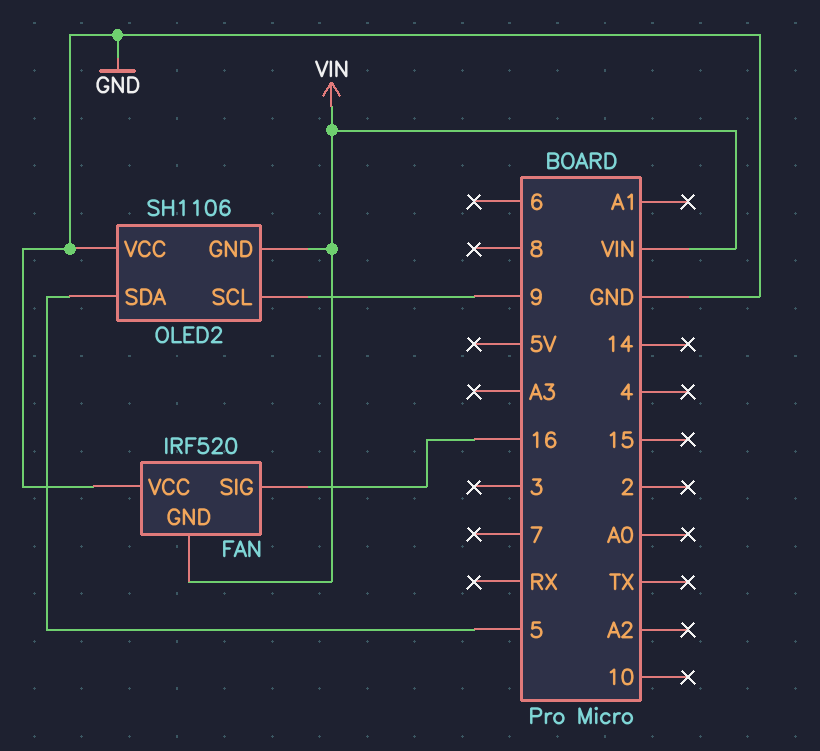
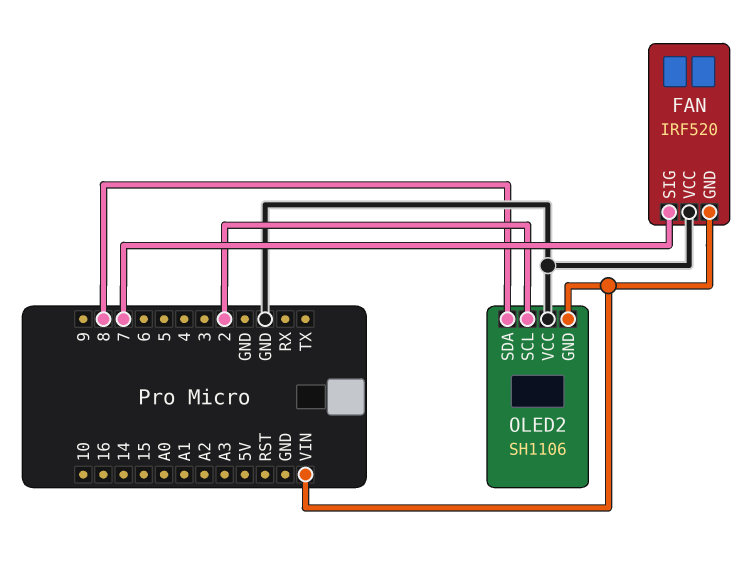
FAN pin SIG: 16 -> 7
OLED2 pin SCL: 9 -> 2
OLED2 pin SDA: 5 -> 8

